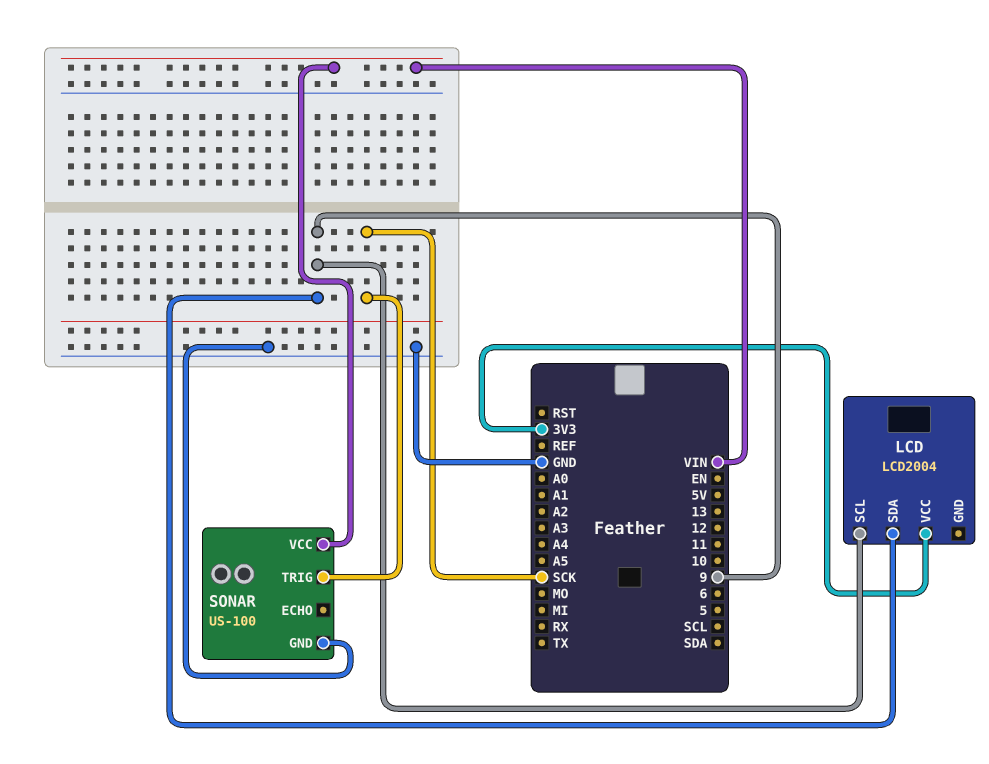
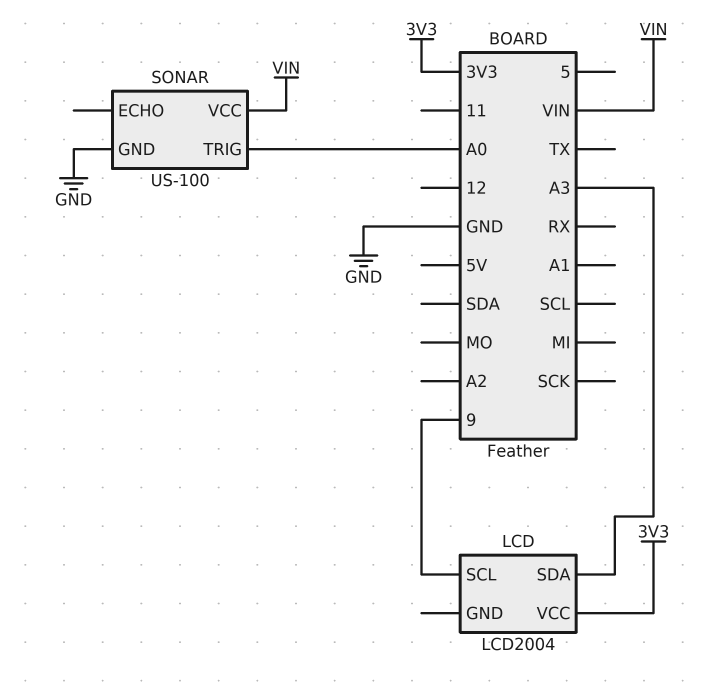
LCD pin SDA: 9 -> A3
SONAR pin TRIG: SCK -> A0

